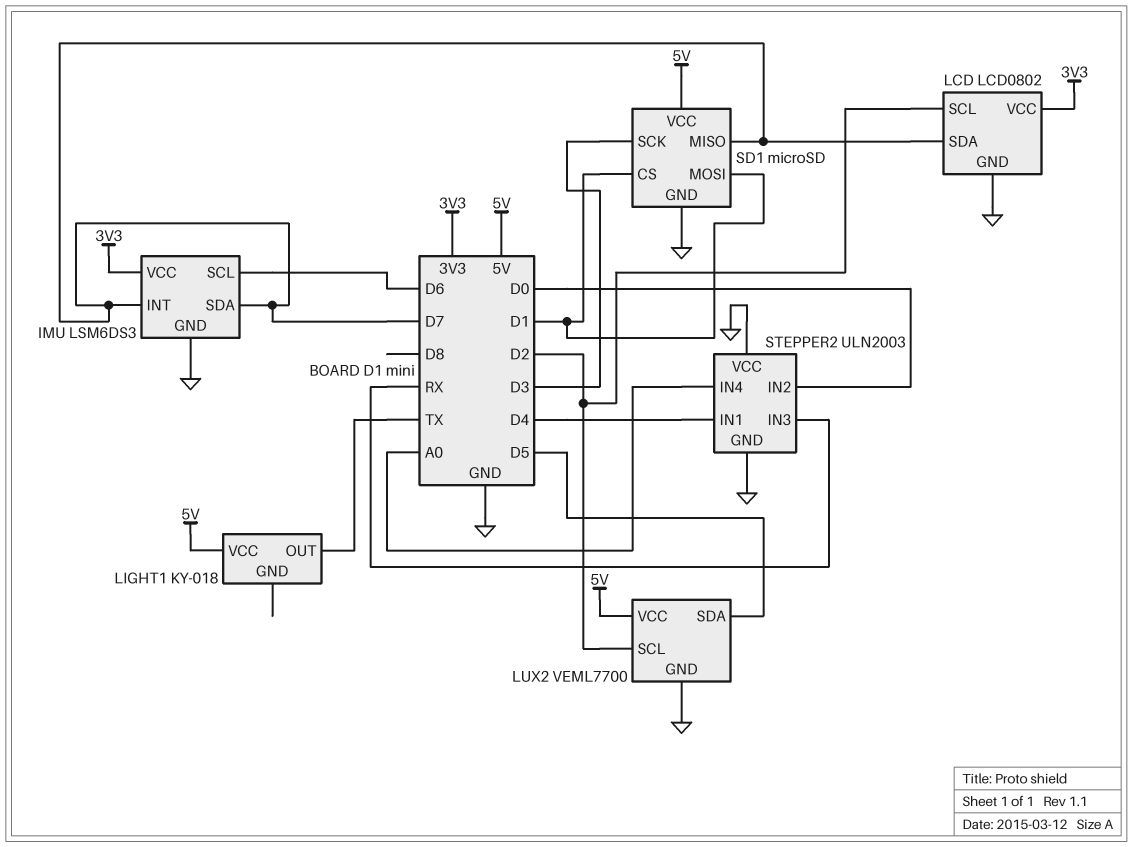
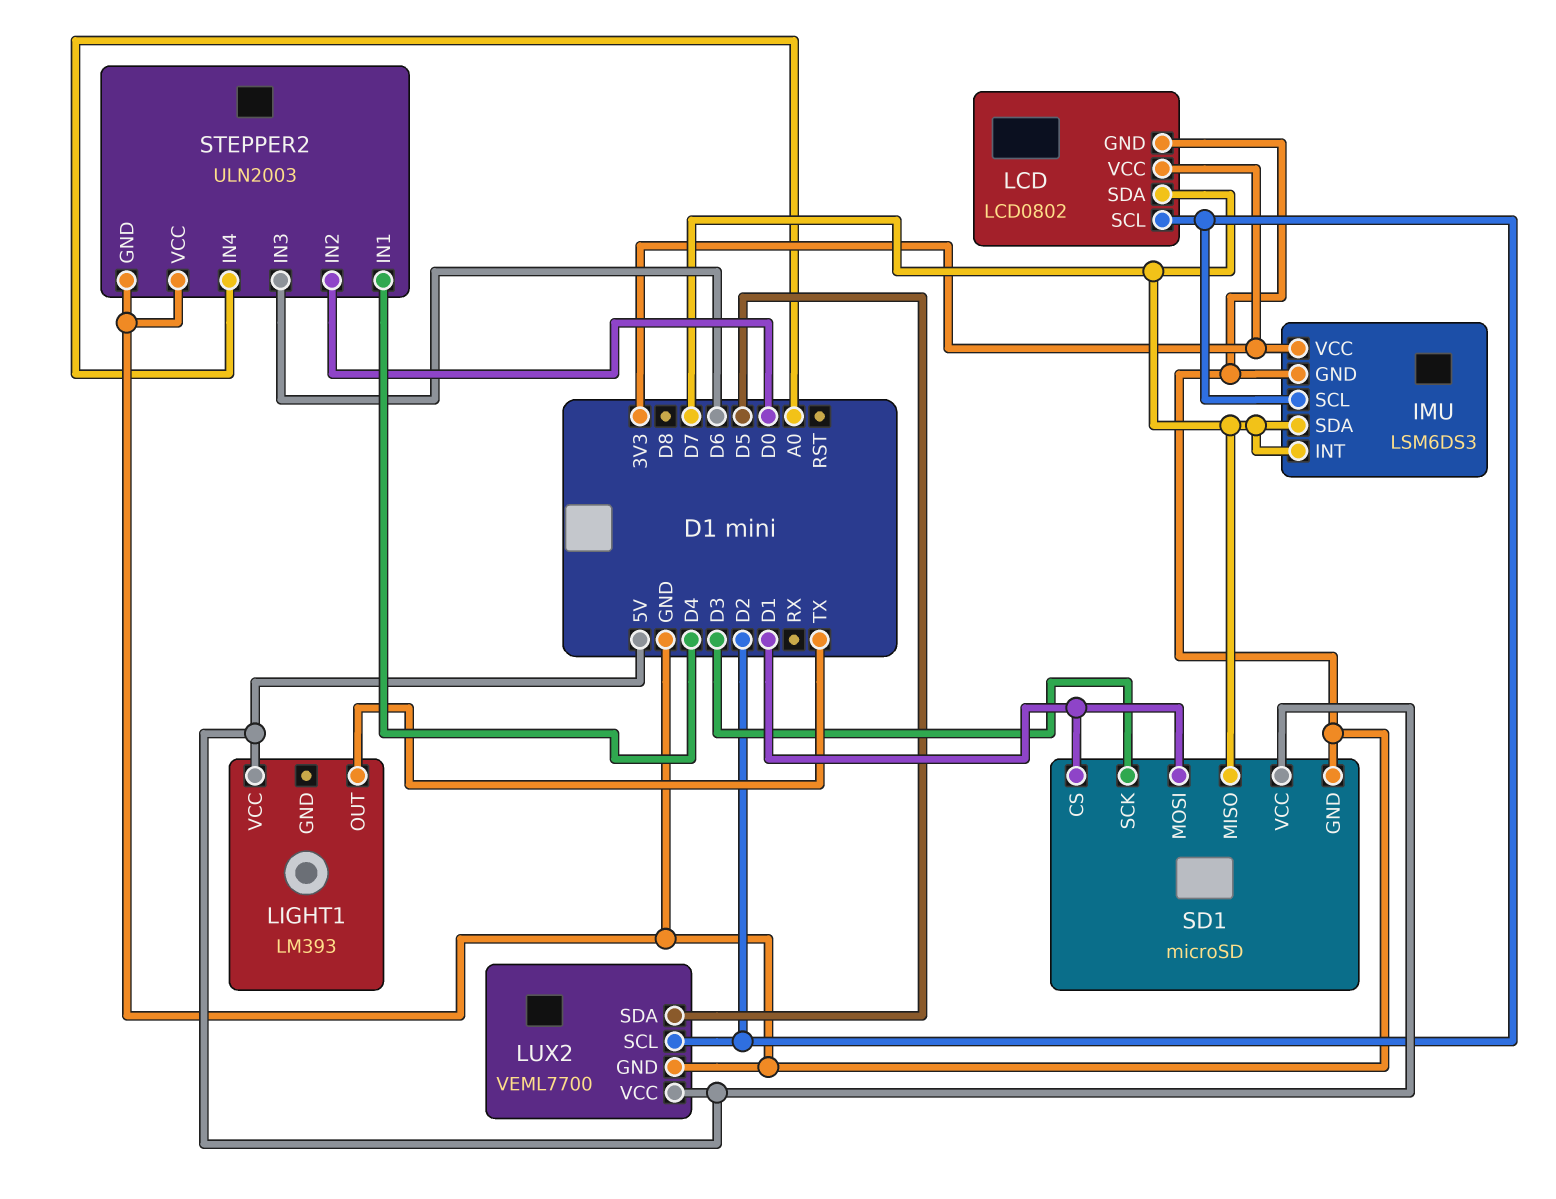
IMU pin SCL: D6 -> D2
LIGHT1: KY-018 -> LM393
STEPPER2 pin IN3: RX -> D6

